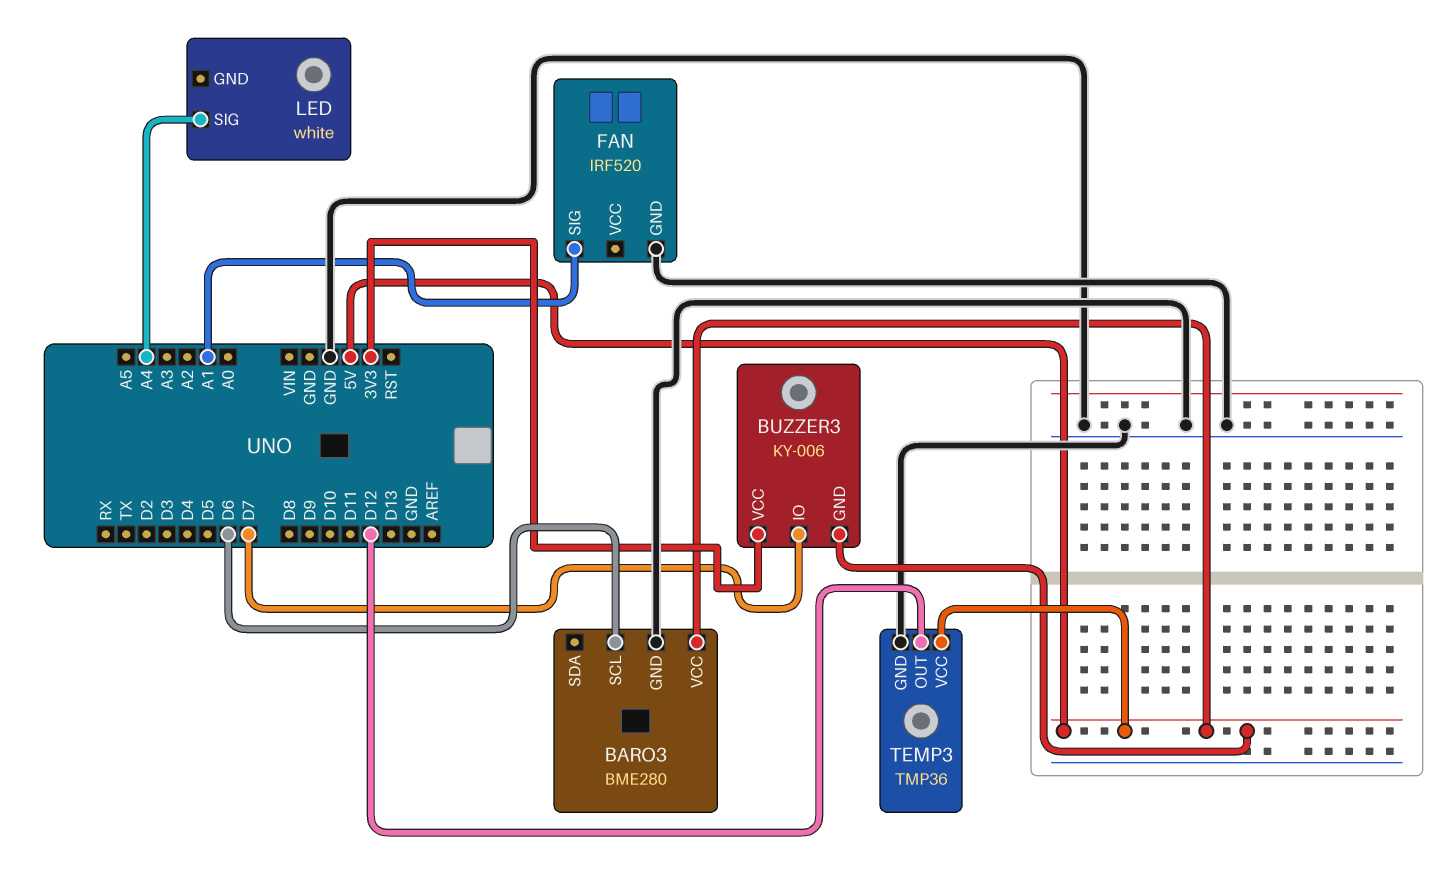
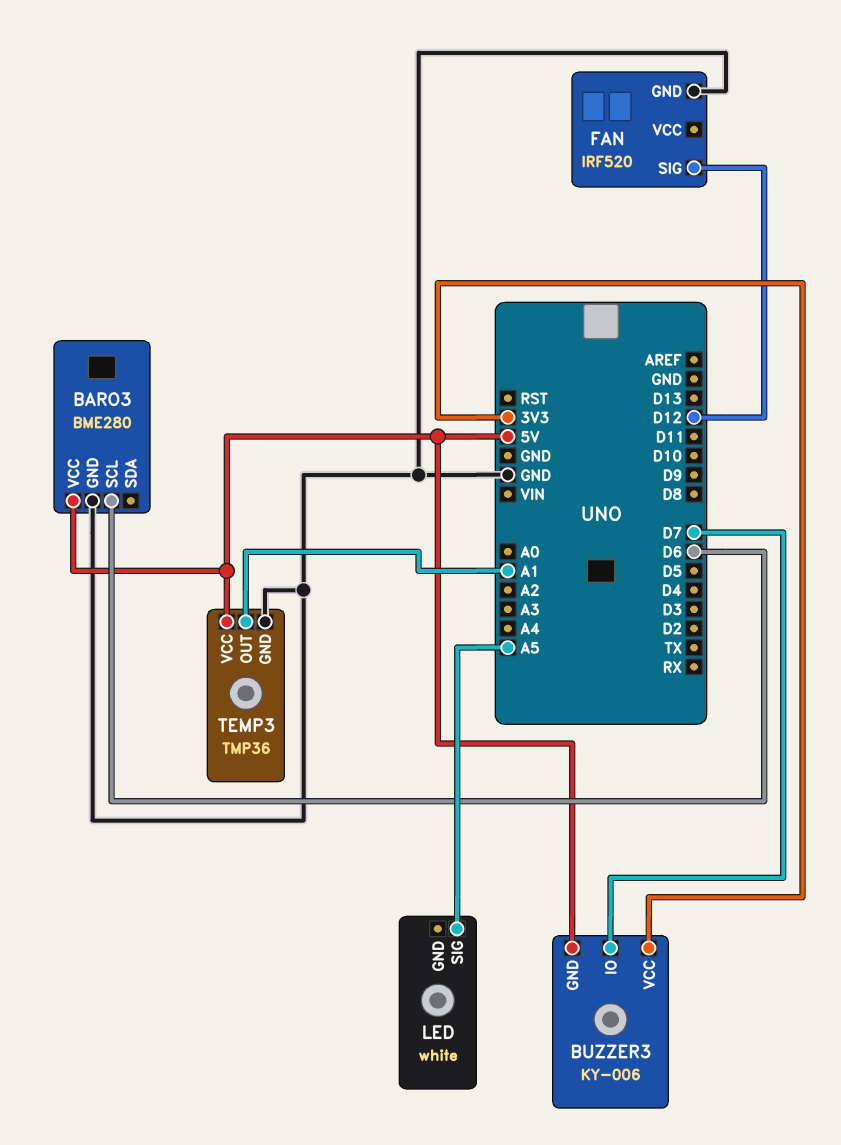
FAN pin SIG: A1 -> D12
LED pin SIG: A4 -> A5
TEMP3 pin OUT: D12 -> A1

